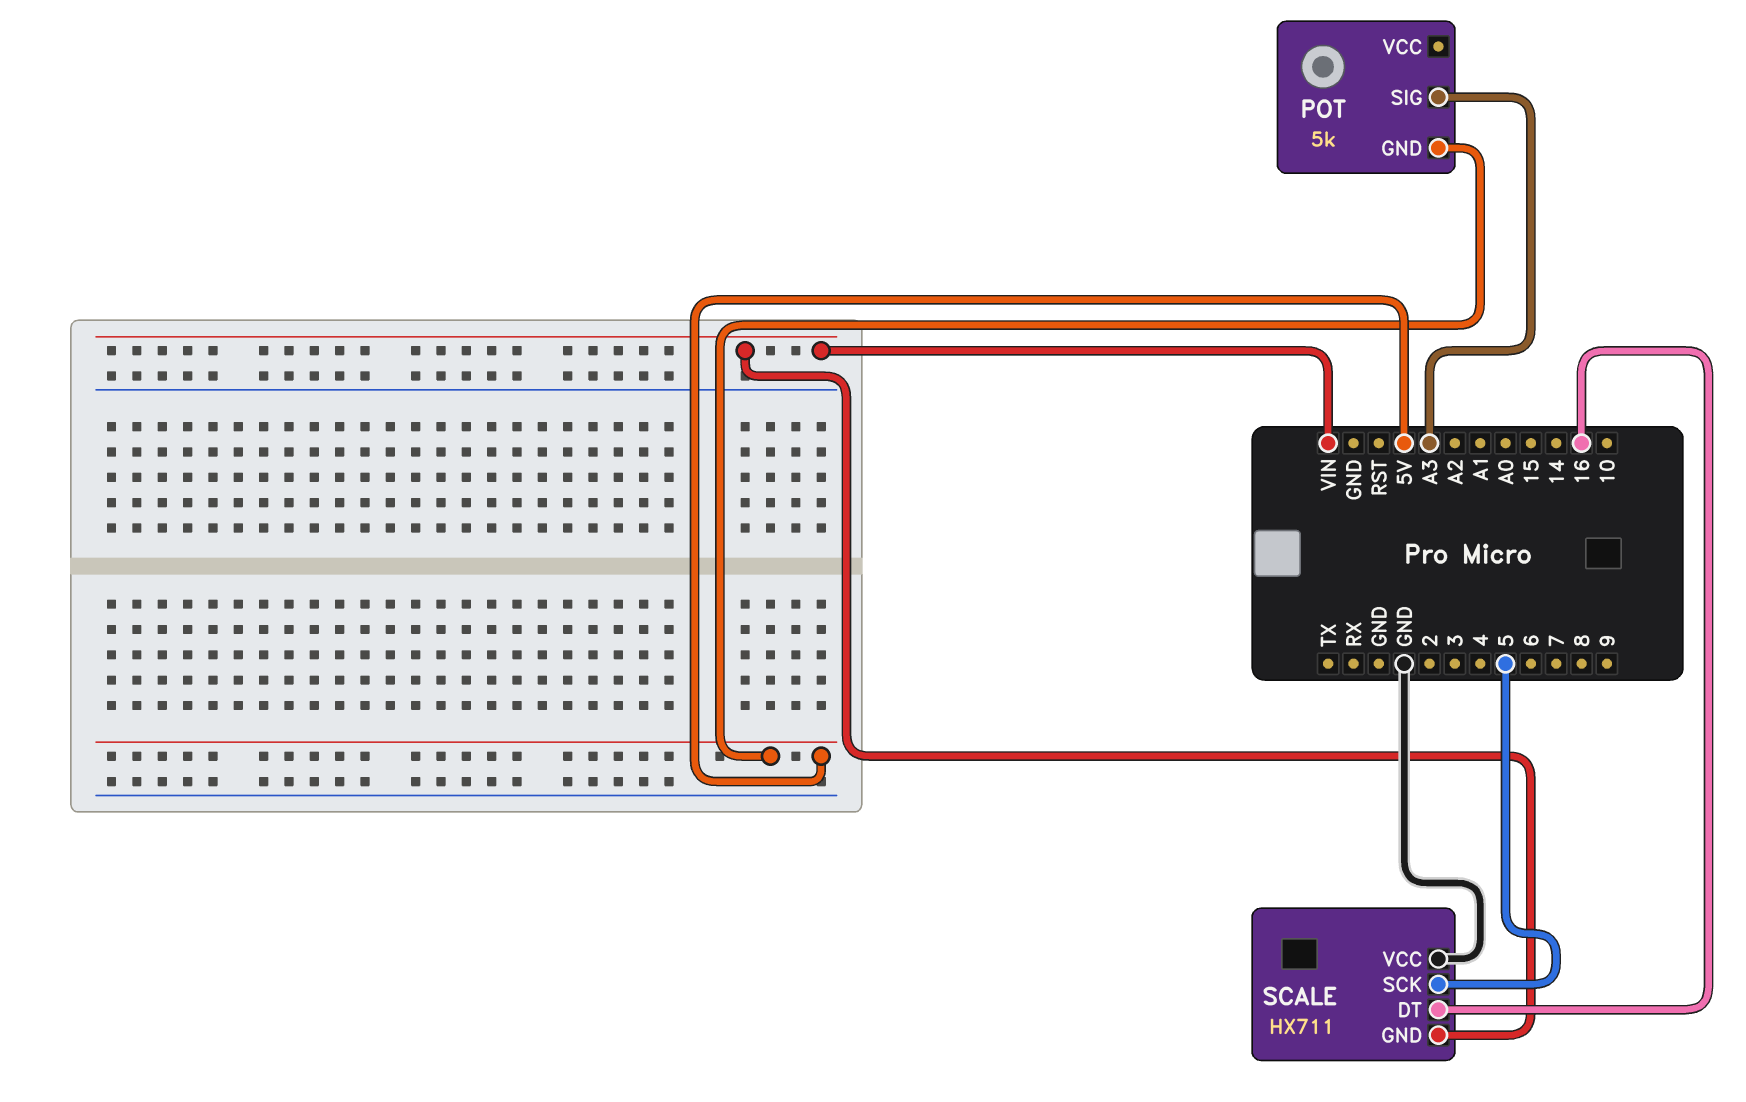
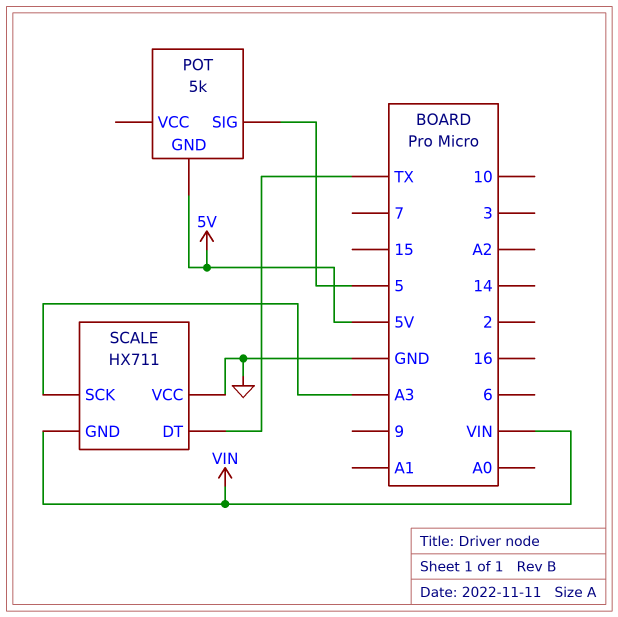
POT pin SIG: A3 -> 5
SCALE pin DT: 16 -> TX
SCALE pin SCK: 5 -> A3

